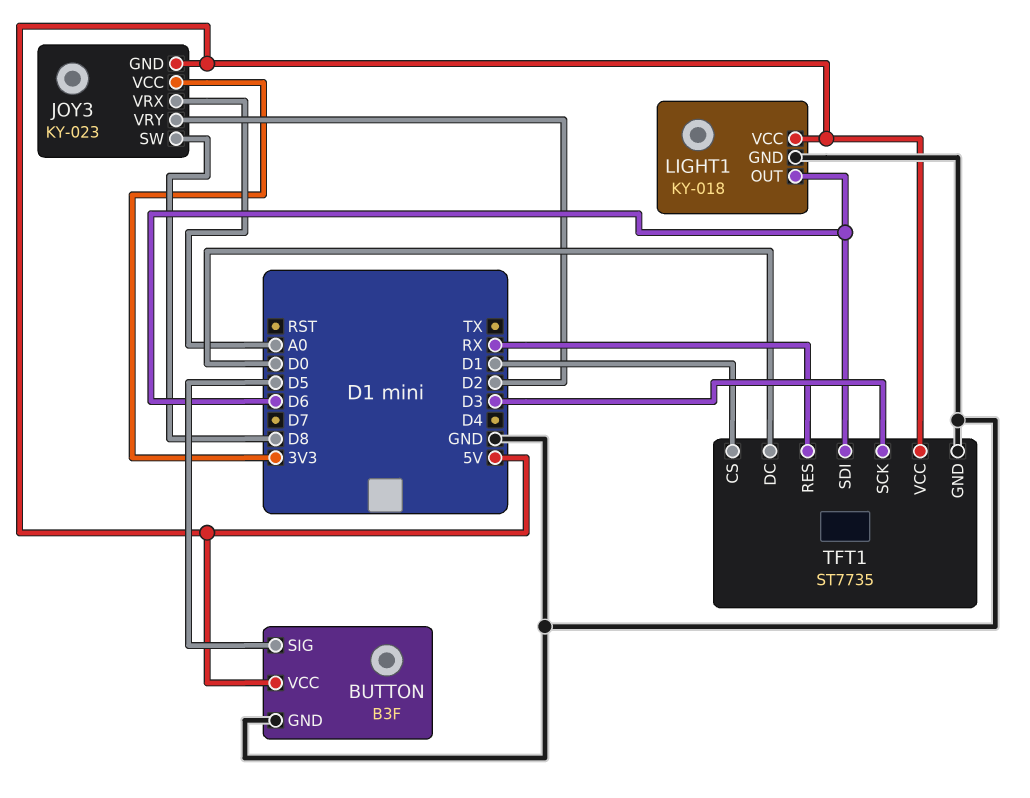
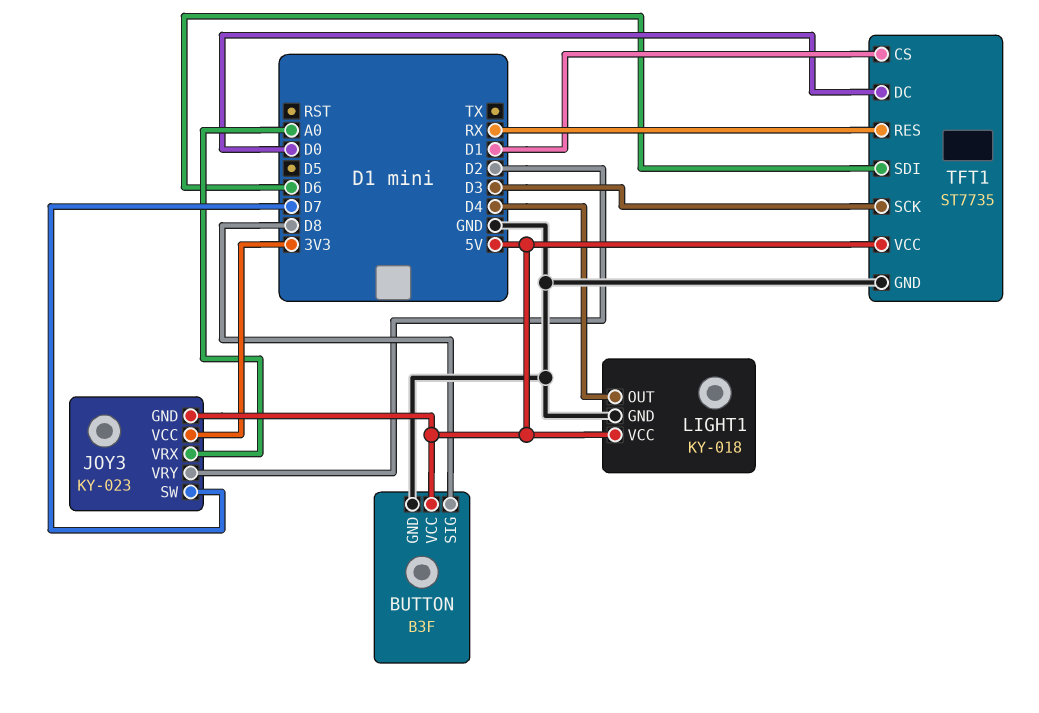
BUTTON pin SIG: D5 -> D8
JOY3 pin SW: D8 -> D7
LIGHT1 pin OUT: D6 -> D4

